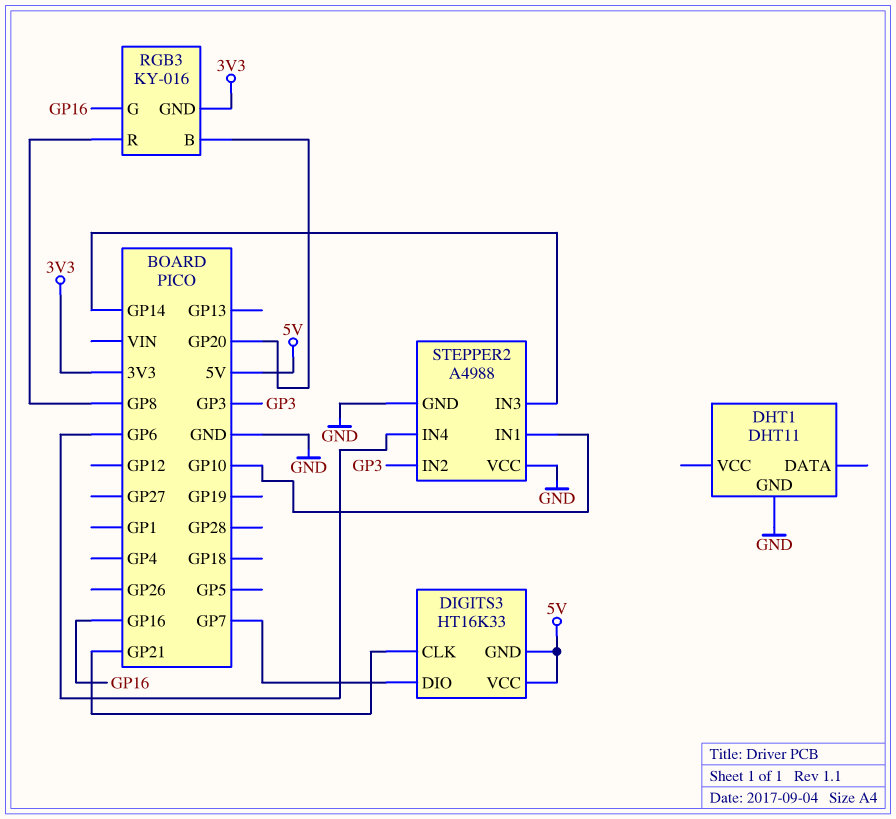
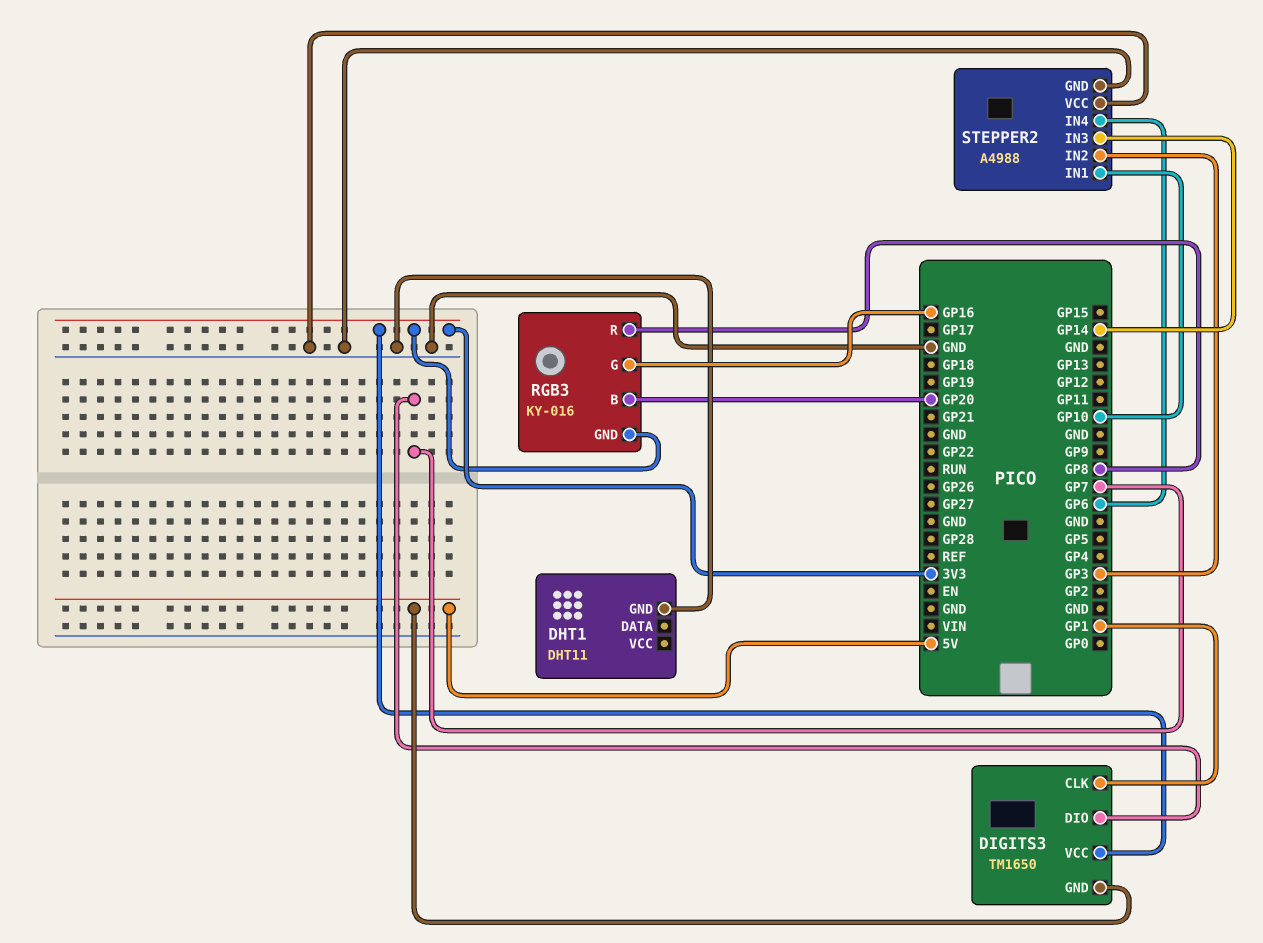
DIGITS3: HT16K33 -> TM1650
DIGITS3 pin CLK: GP21 -> GP1
DIGITS3 pin VCC: 5V -> 3V3

